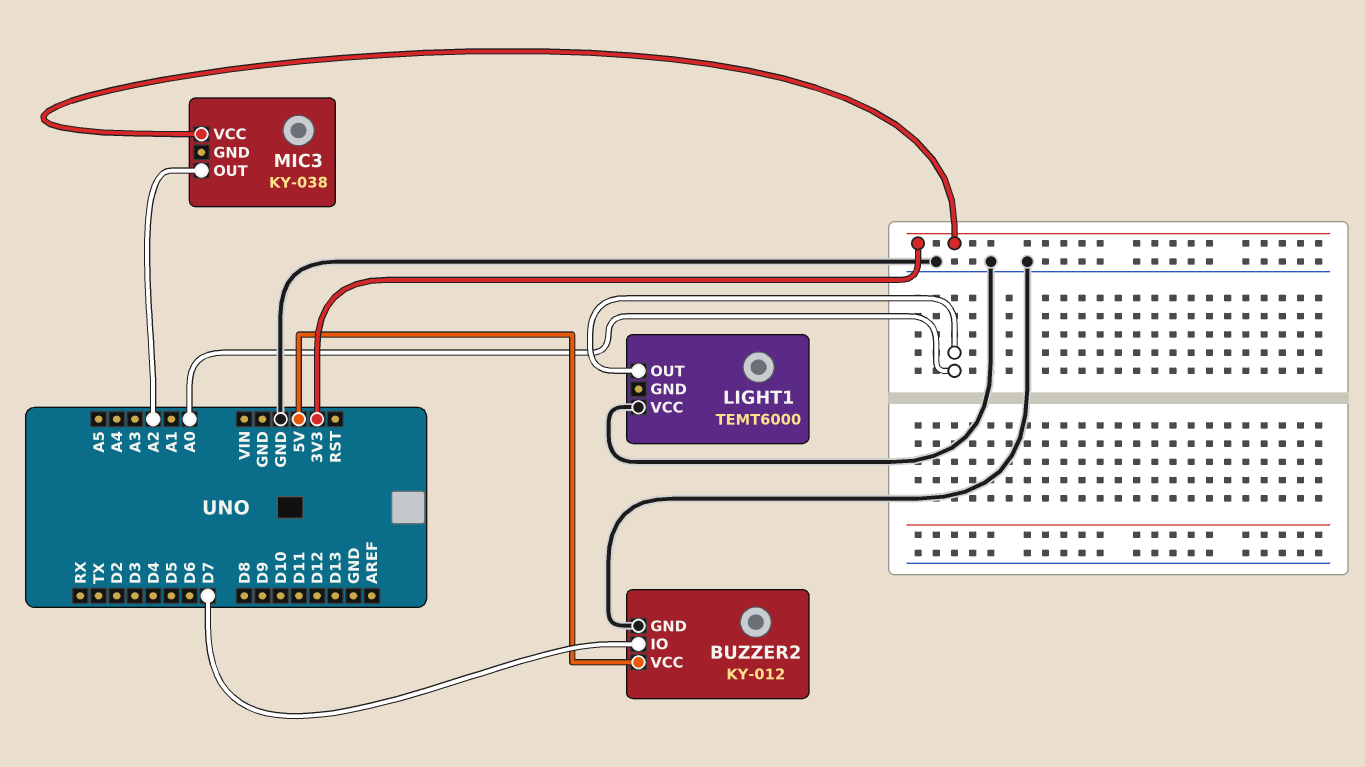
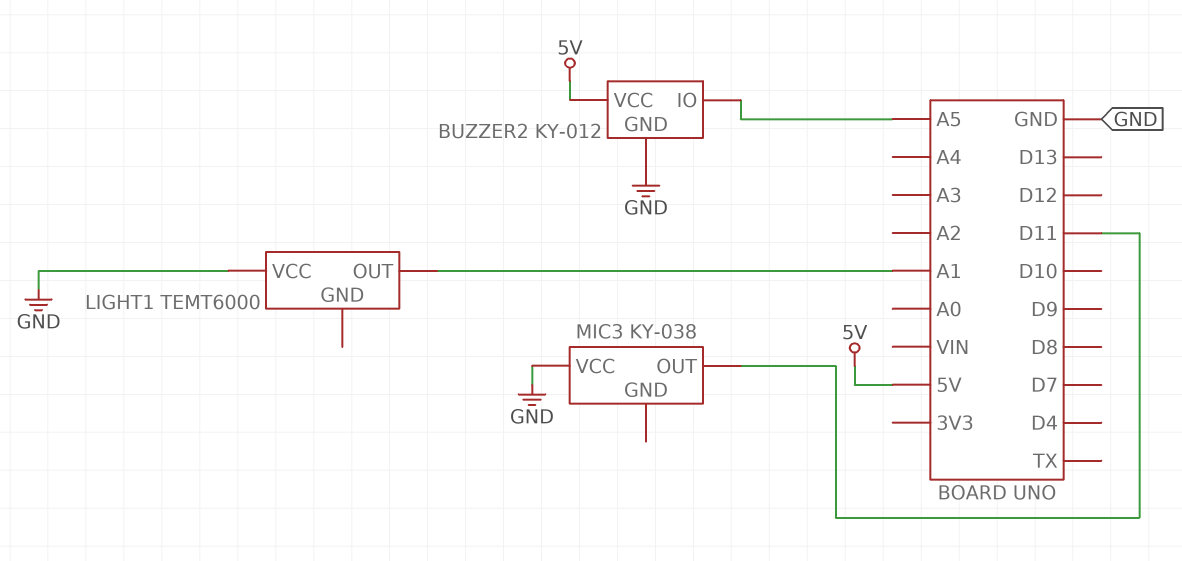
BUZZER2 pin IO: D7 -> A5
LIGHT1 pin OUT: A0 -> A1
MIC3 pin OUT: A2 -> D11
MIC3 pin VCC: 3V3 -> GND

